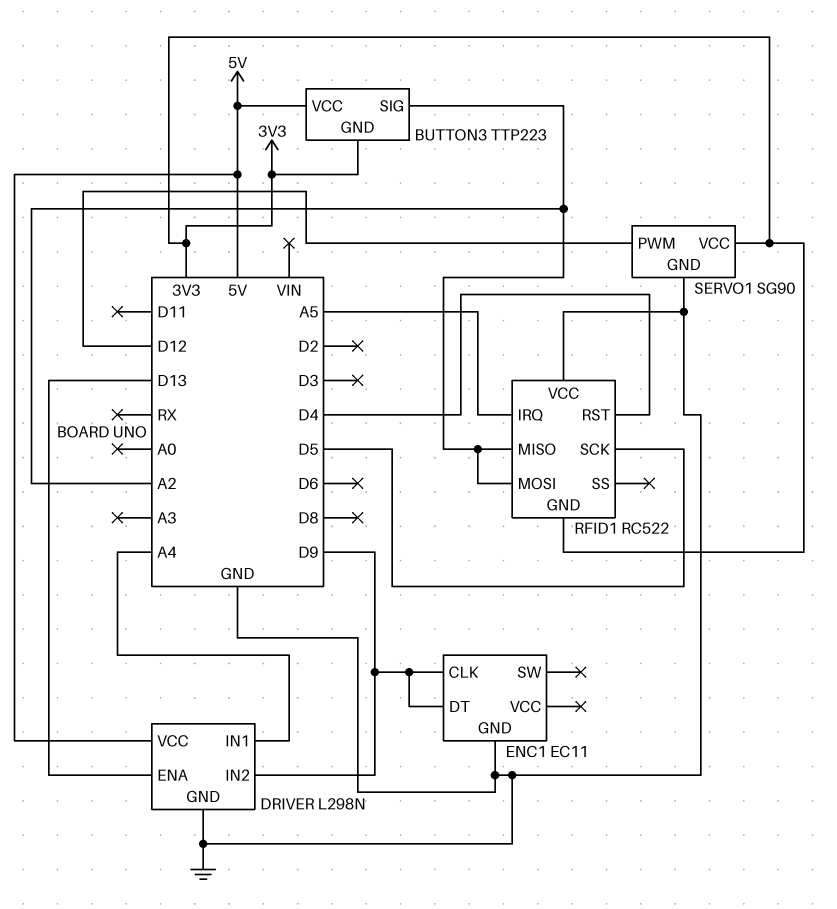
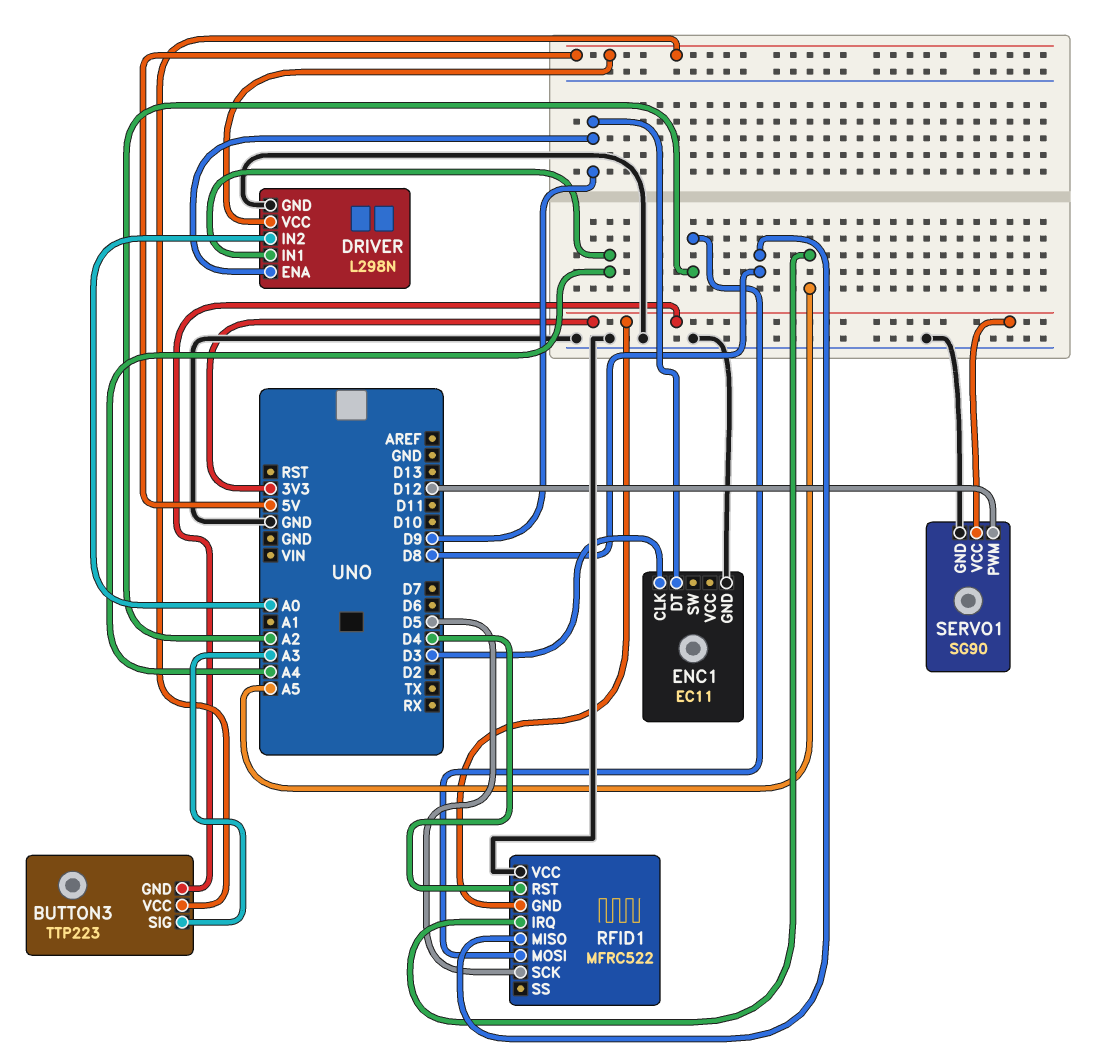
BUTTON3 pin SIG: A2 -> A3
DRIVER pin ENA: D13 -> D9
DRIVER pin IN2: D9 -> A0
ENC1 pin CLK: D9 -> D3
RFID1: RC522 -> MFRC522
RFID1 pin MISO: A2 -> D8

